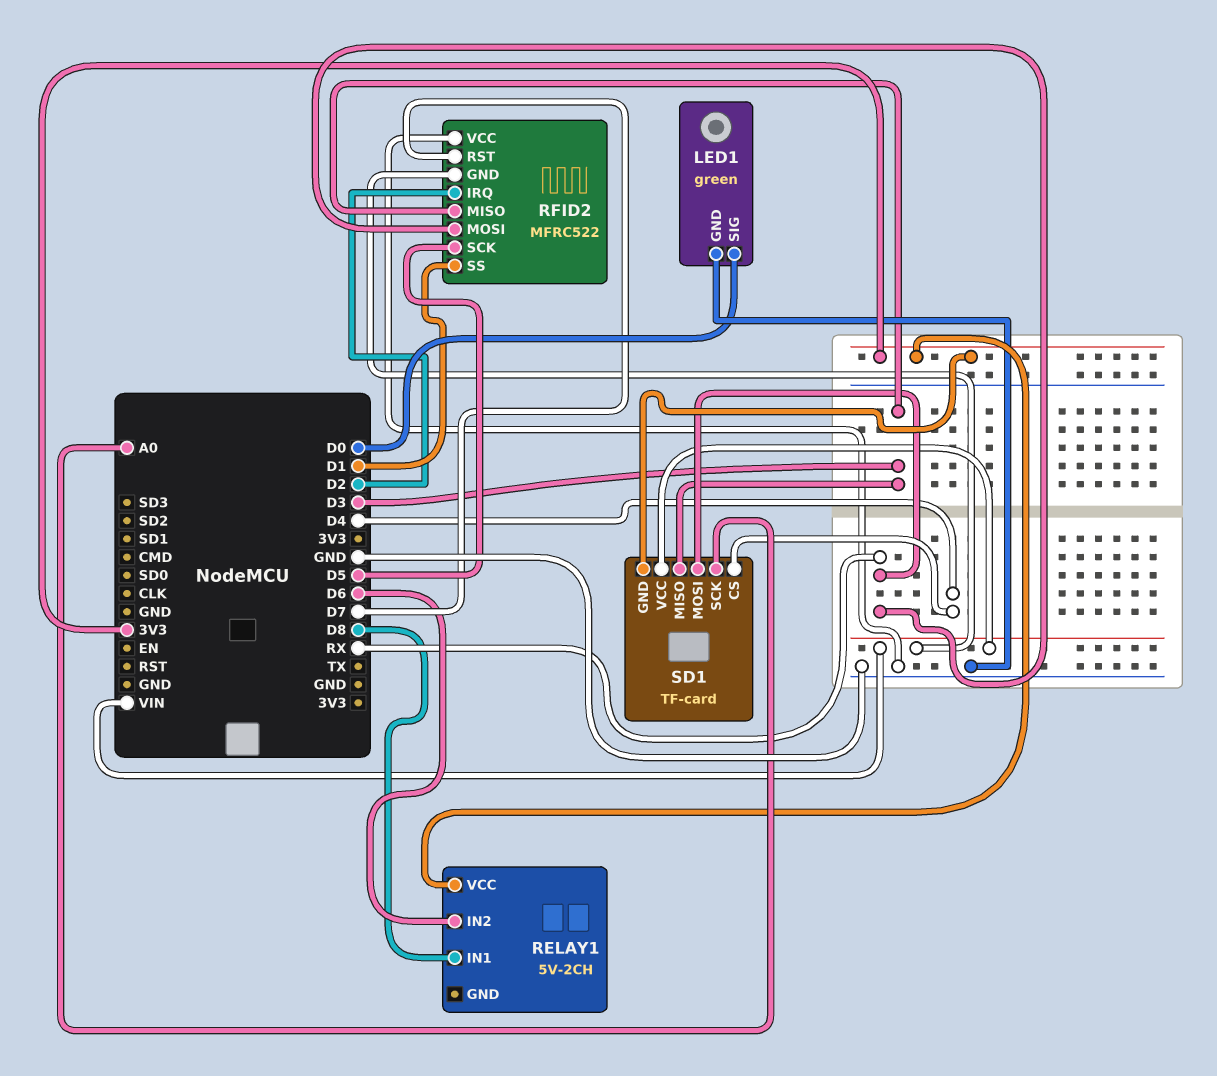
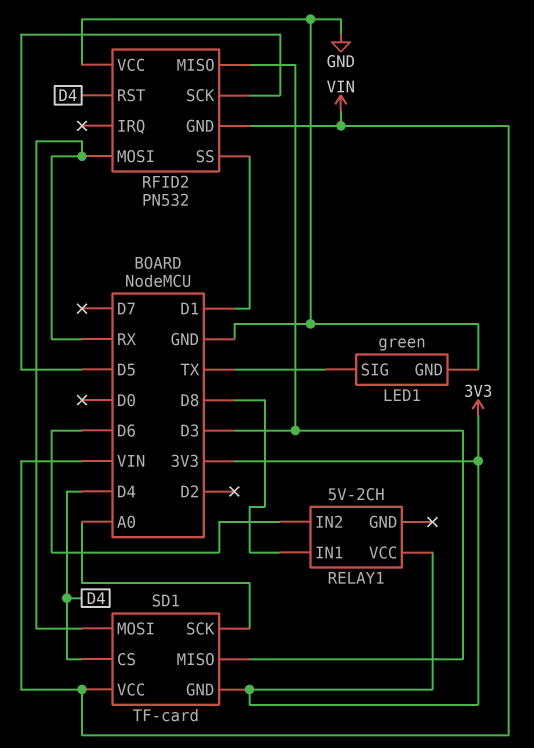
LED1 pin SIG: D0 -> TX
RFID2: MFRC522 -> PN532
RFID2 pin IRQ: D2 -> none
RFID2 pin RST: D7 -> D4

